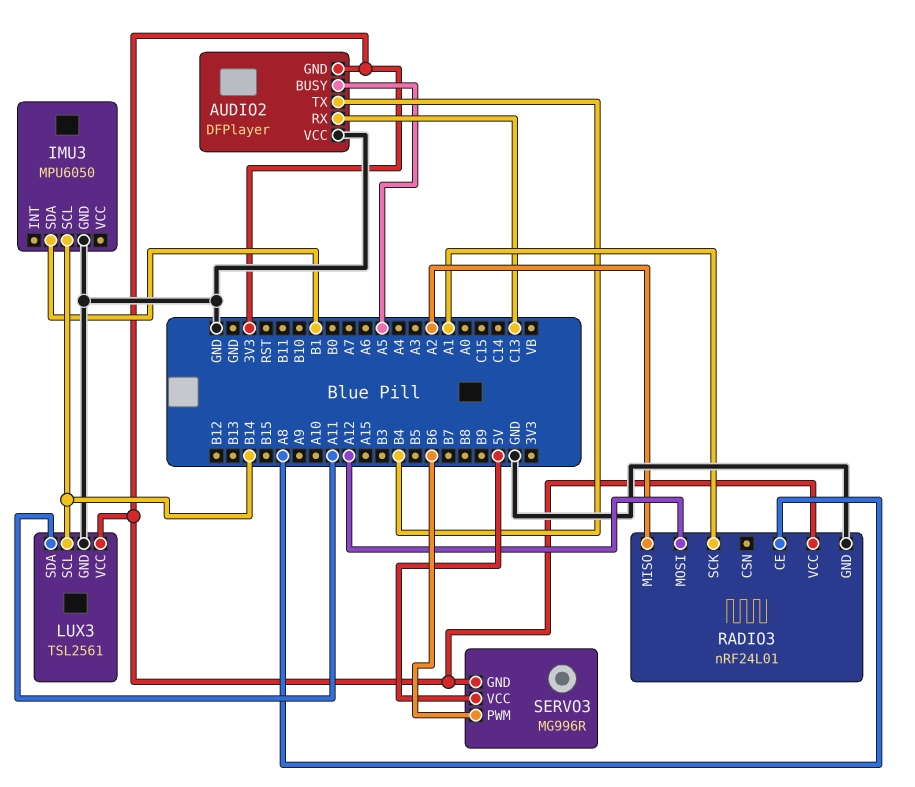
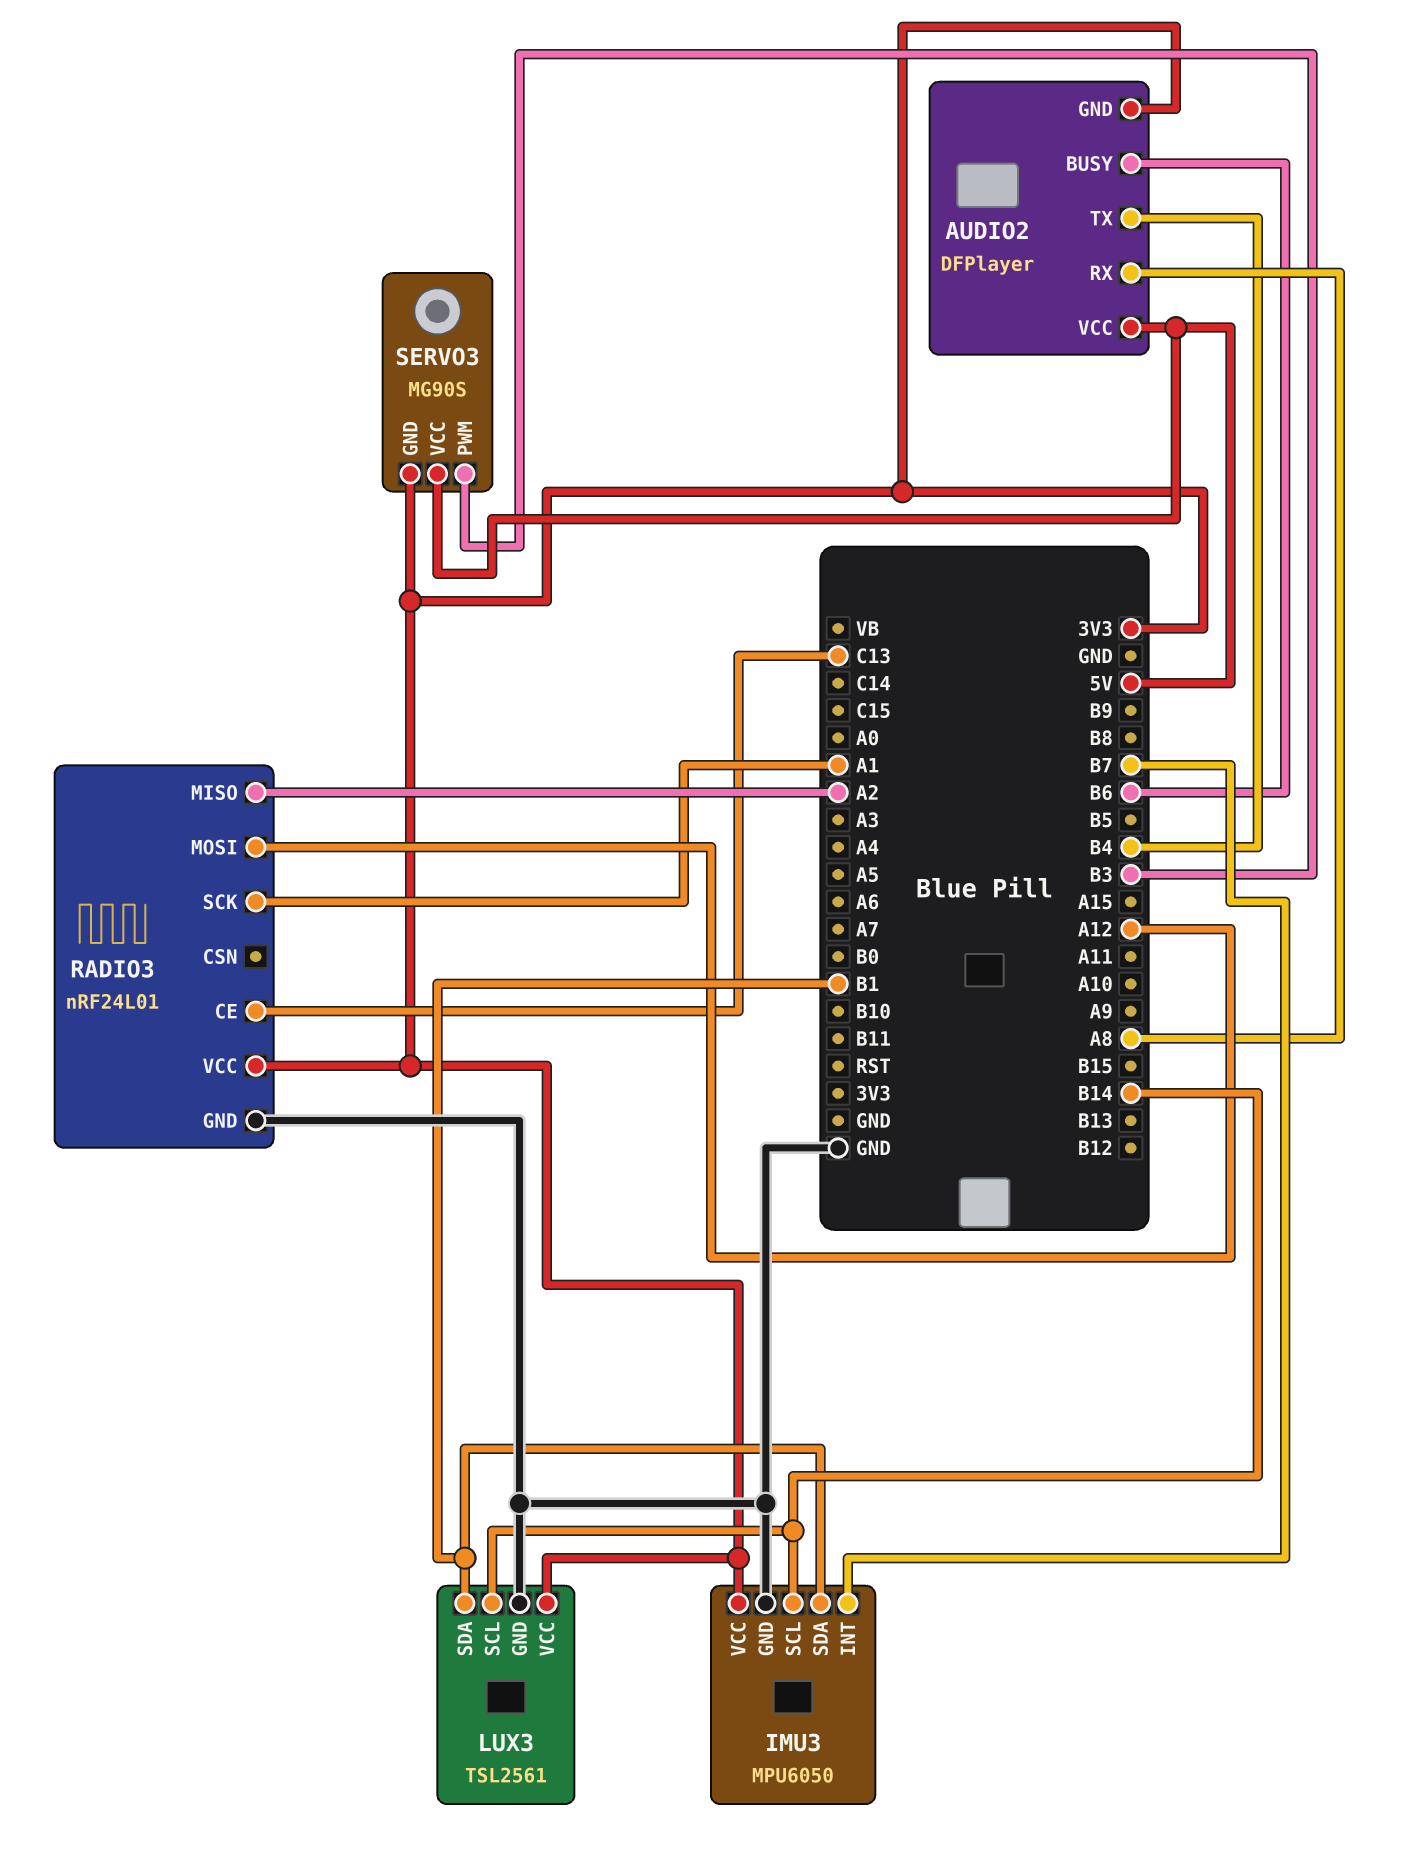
AUDIO2 pin BUSY: A5 -> B6
AUDIO2 pin RX: C13 -> A8
AUDIO2 pin VCC: GND -> 5V
IMU3 pin INT: none -> B7
IMU3 pin VCC: none -> 3V3
LUX3 pin SDA: A11 -> B1
RADIO3 pin CE: A8 -> C13
SERVO3: MG996R -> MG90S
SERVO3 pin PWM: B6 -> B3

